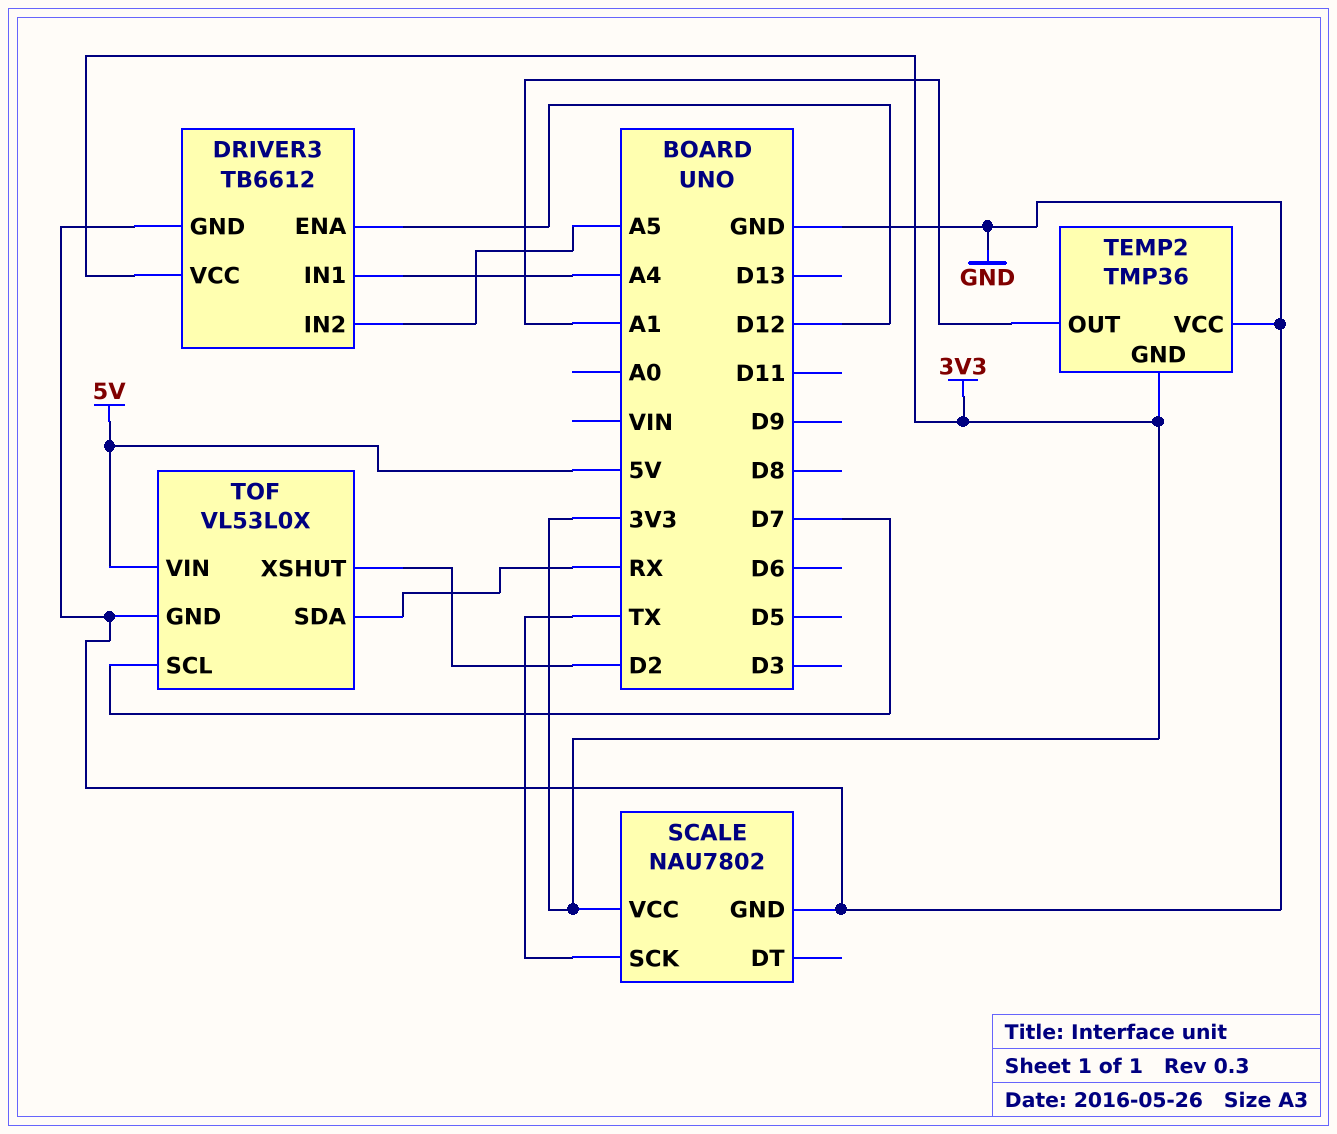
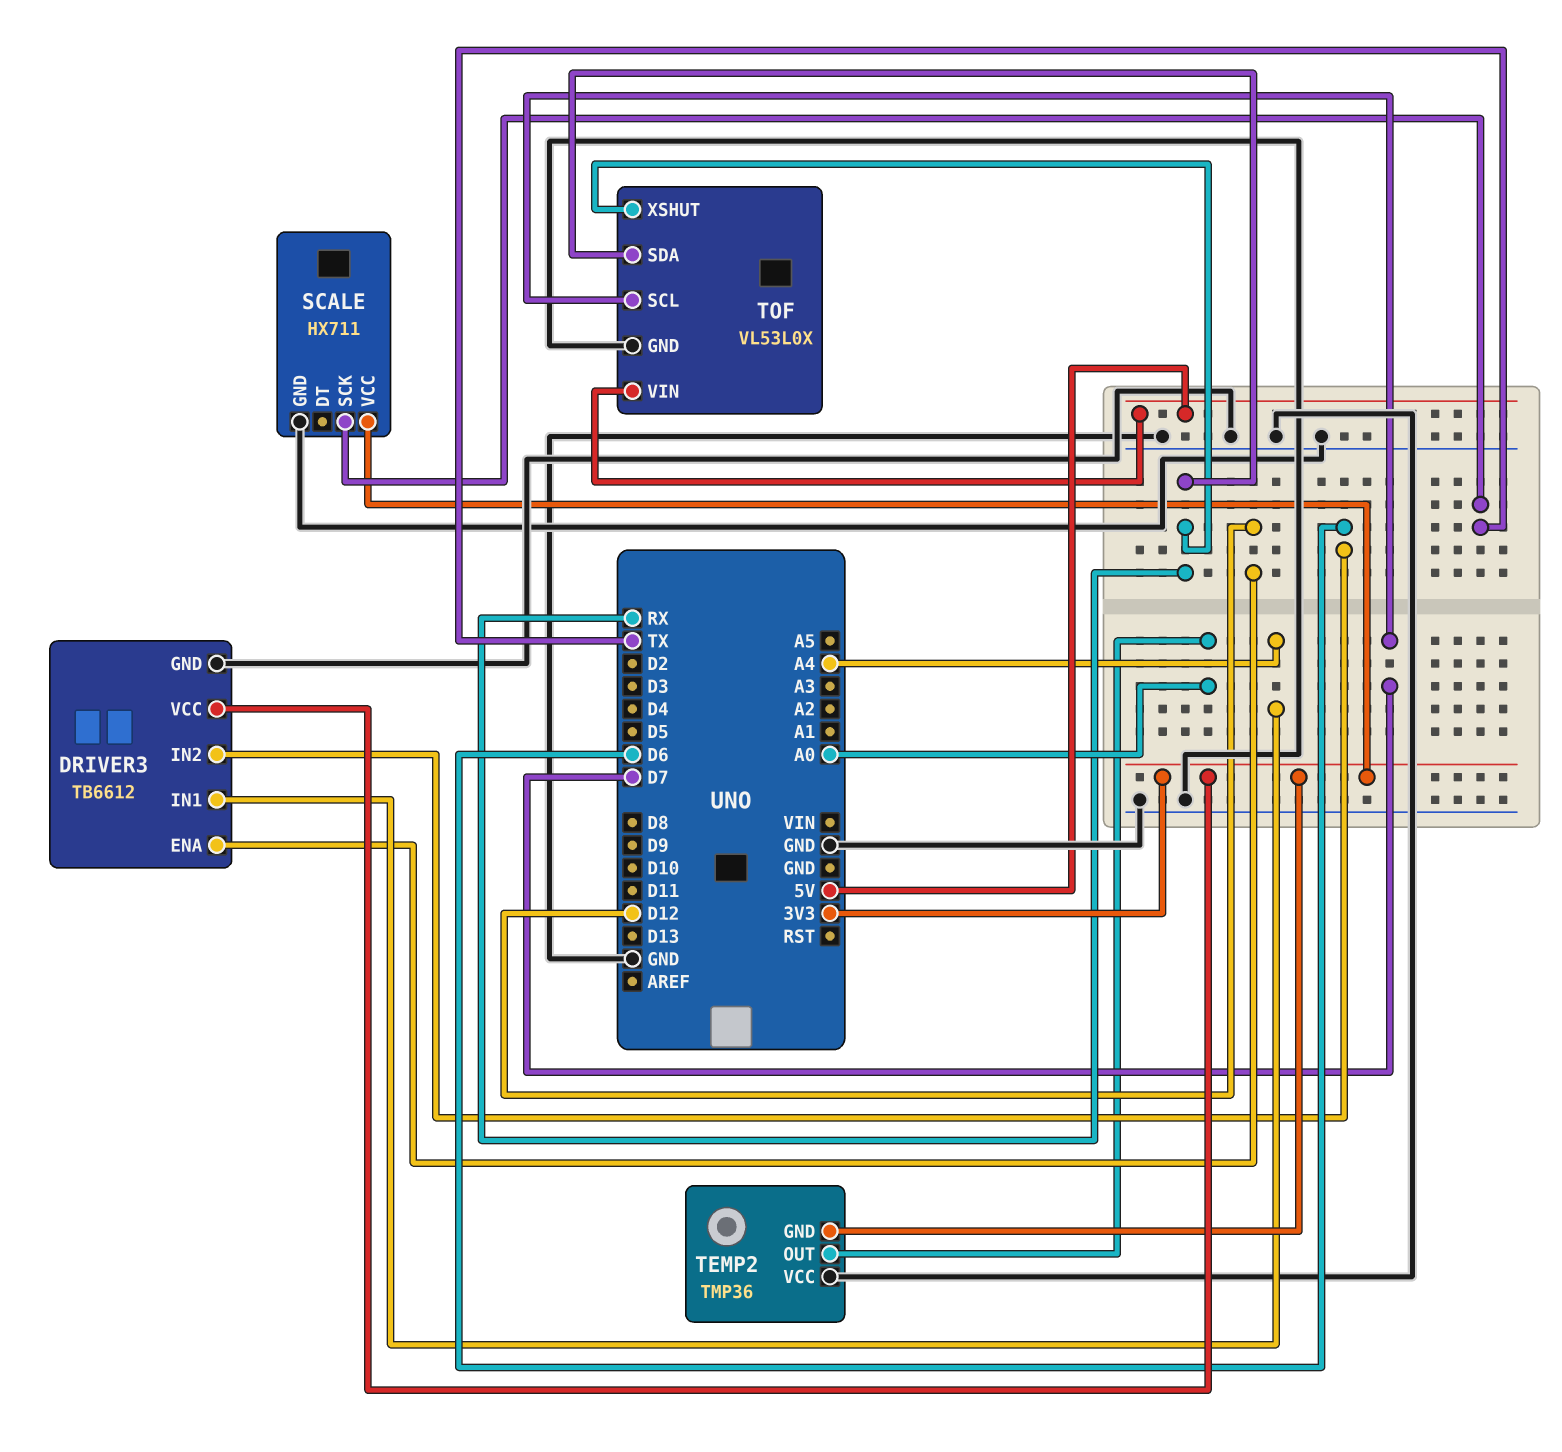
DRIVER3 pin IN2: A5 -> D6
SCALE: NAU7802 -> HX711
TEMP2 pin OUT: A1 -> A0
TOF pin XSHUT: D2 -> RX

